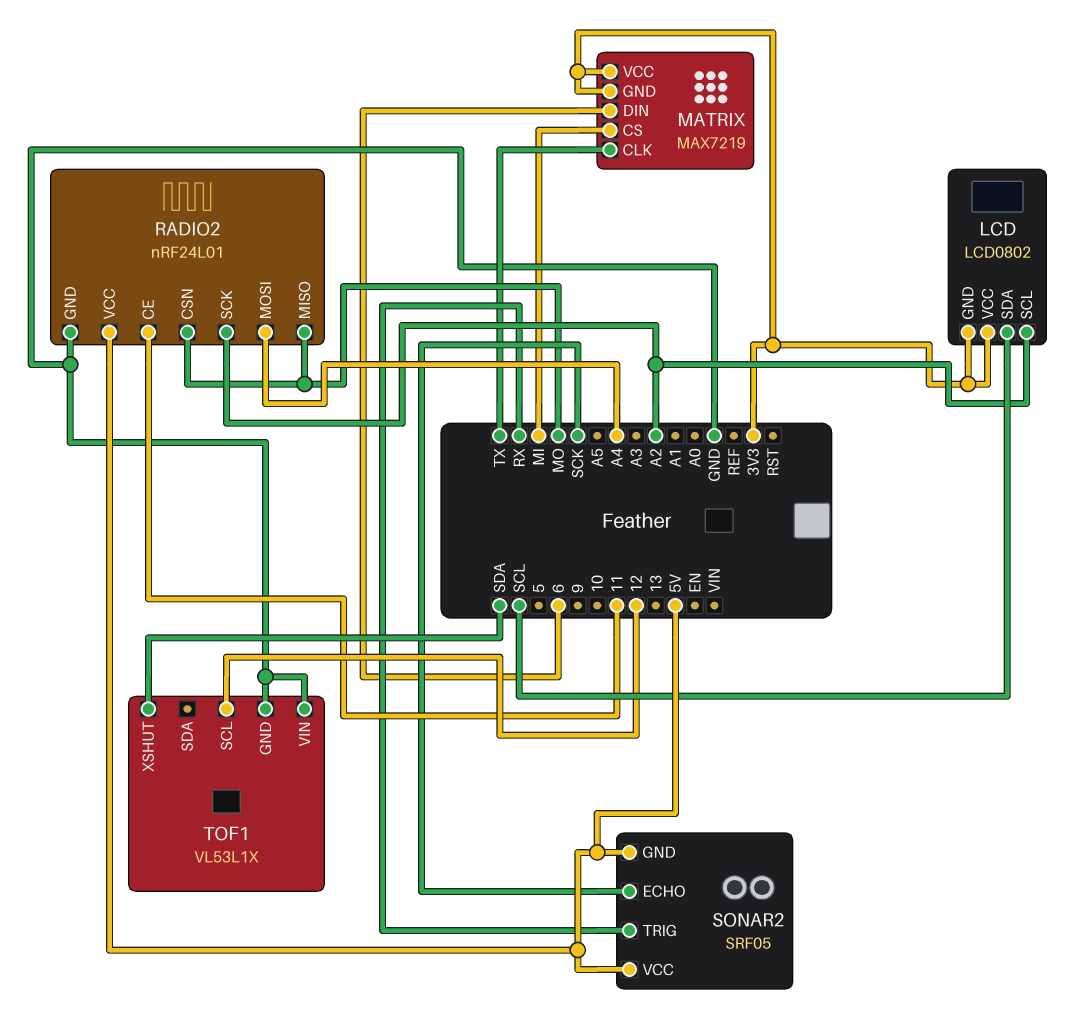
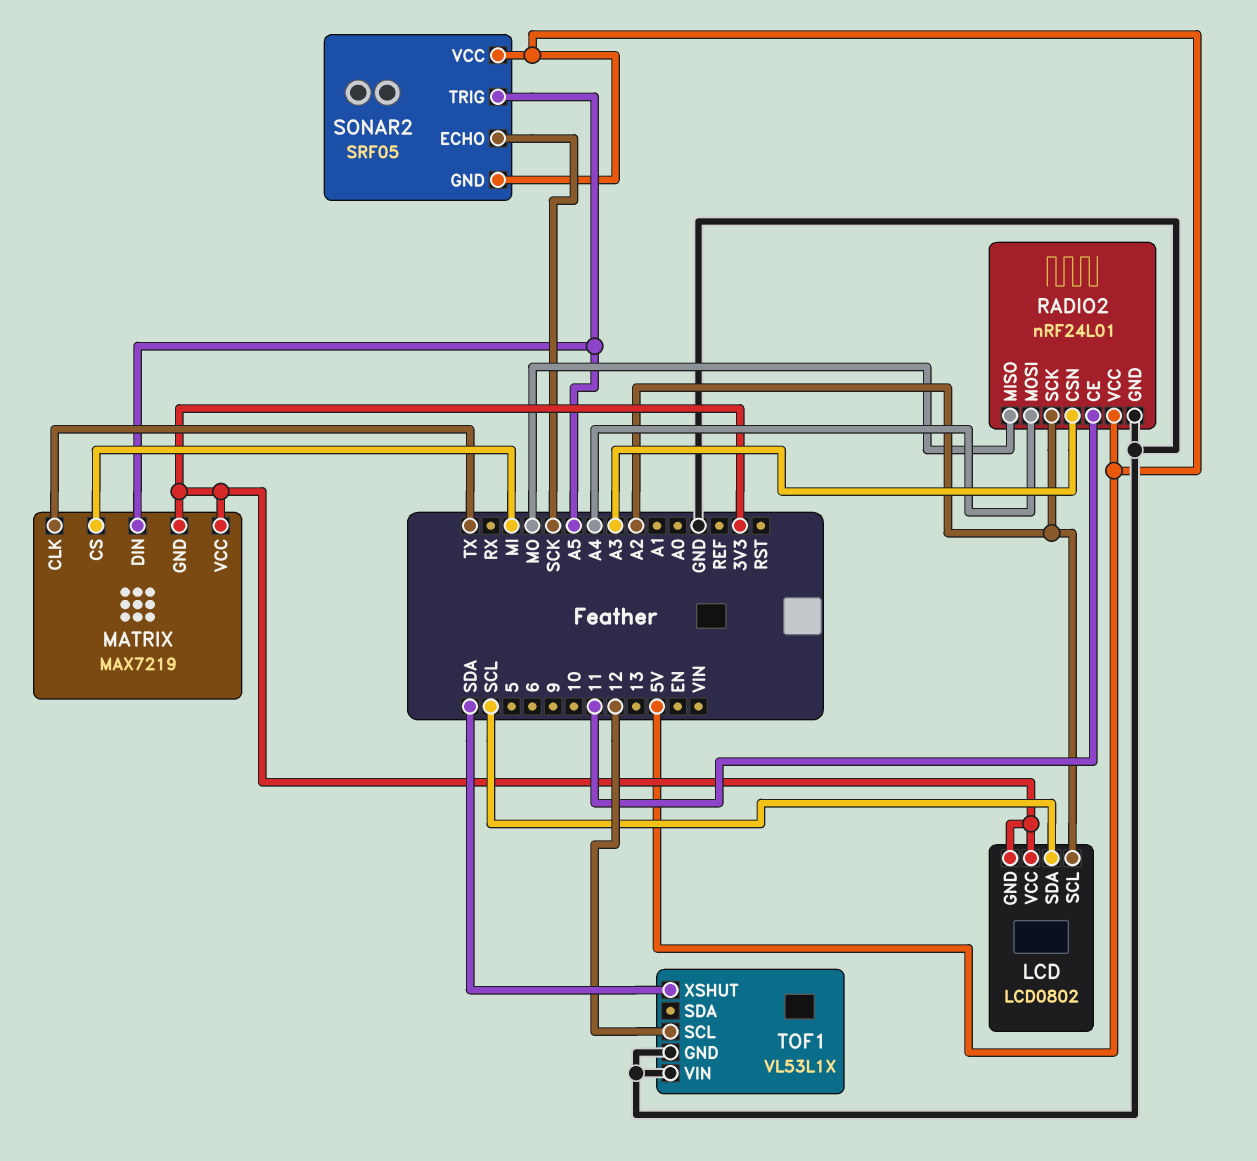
MATRIX pin DIN: 6 -> A5
RADIO2 pin CSN: MO -> A3
SONAR2 pin TRIG: RX -> A5

